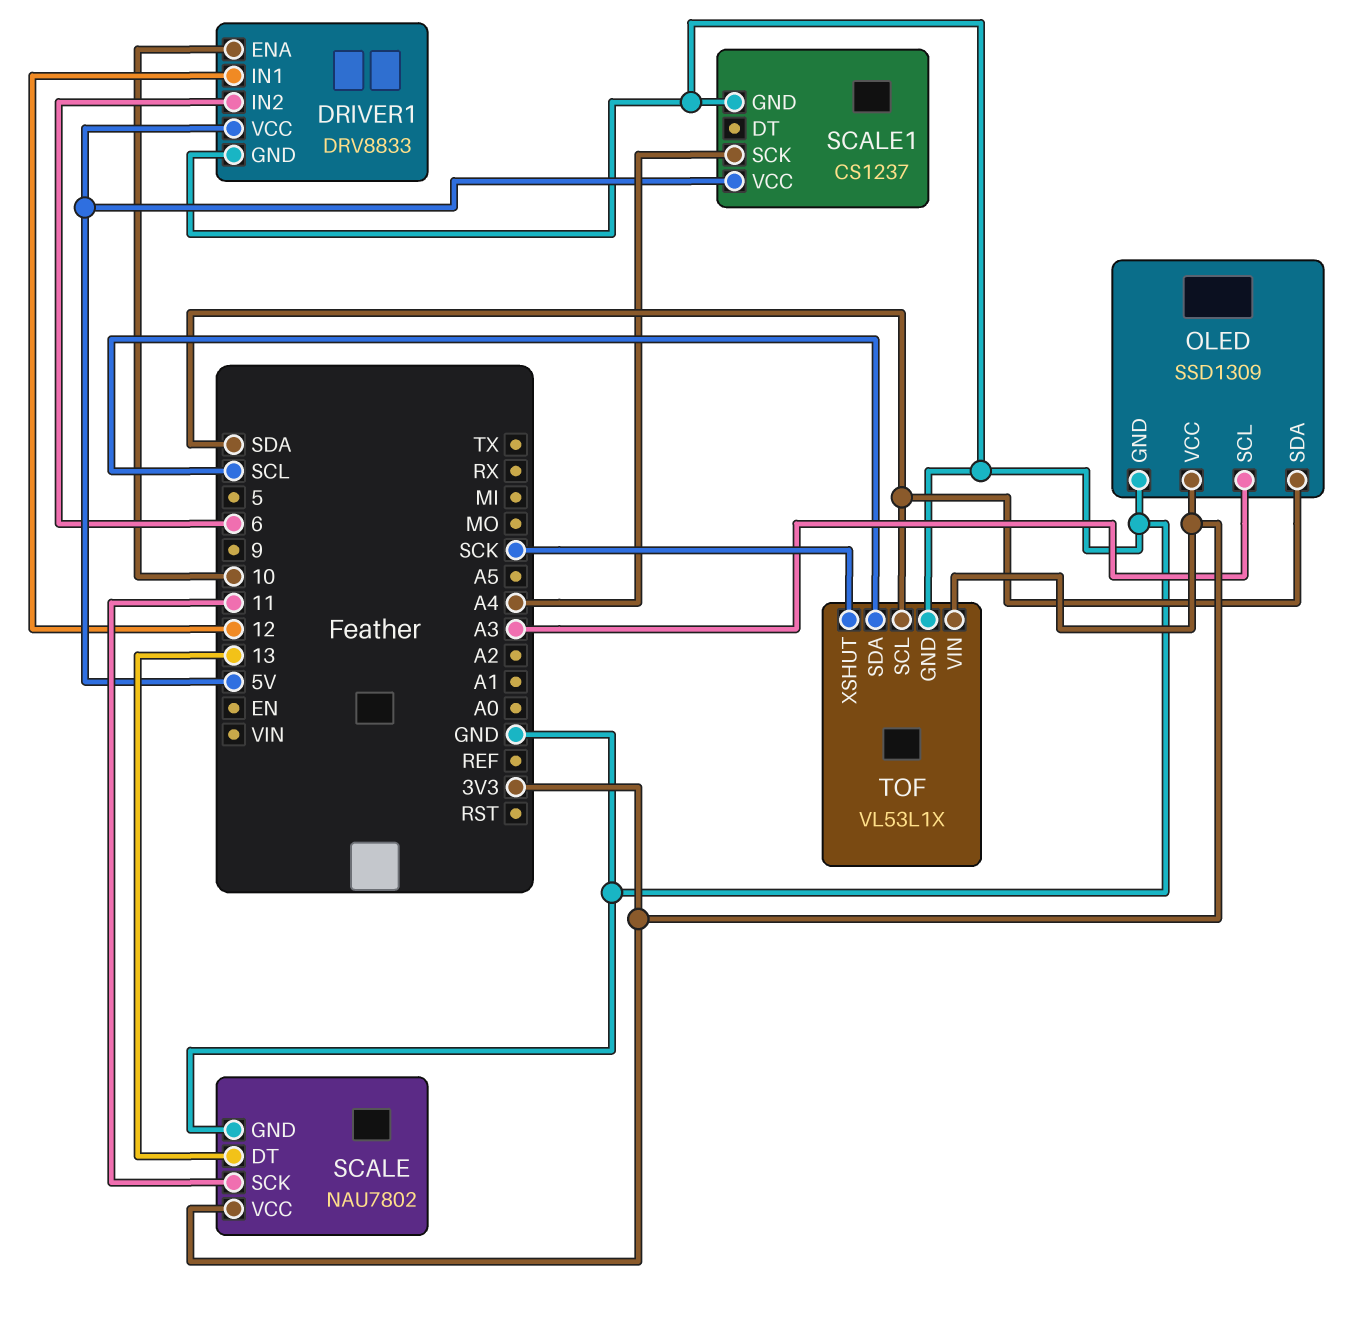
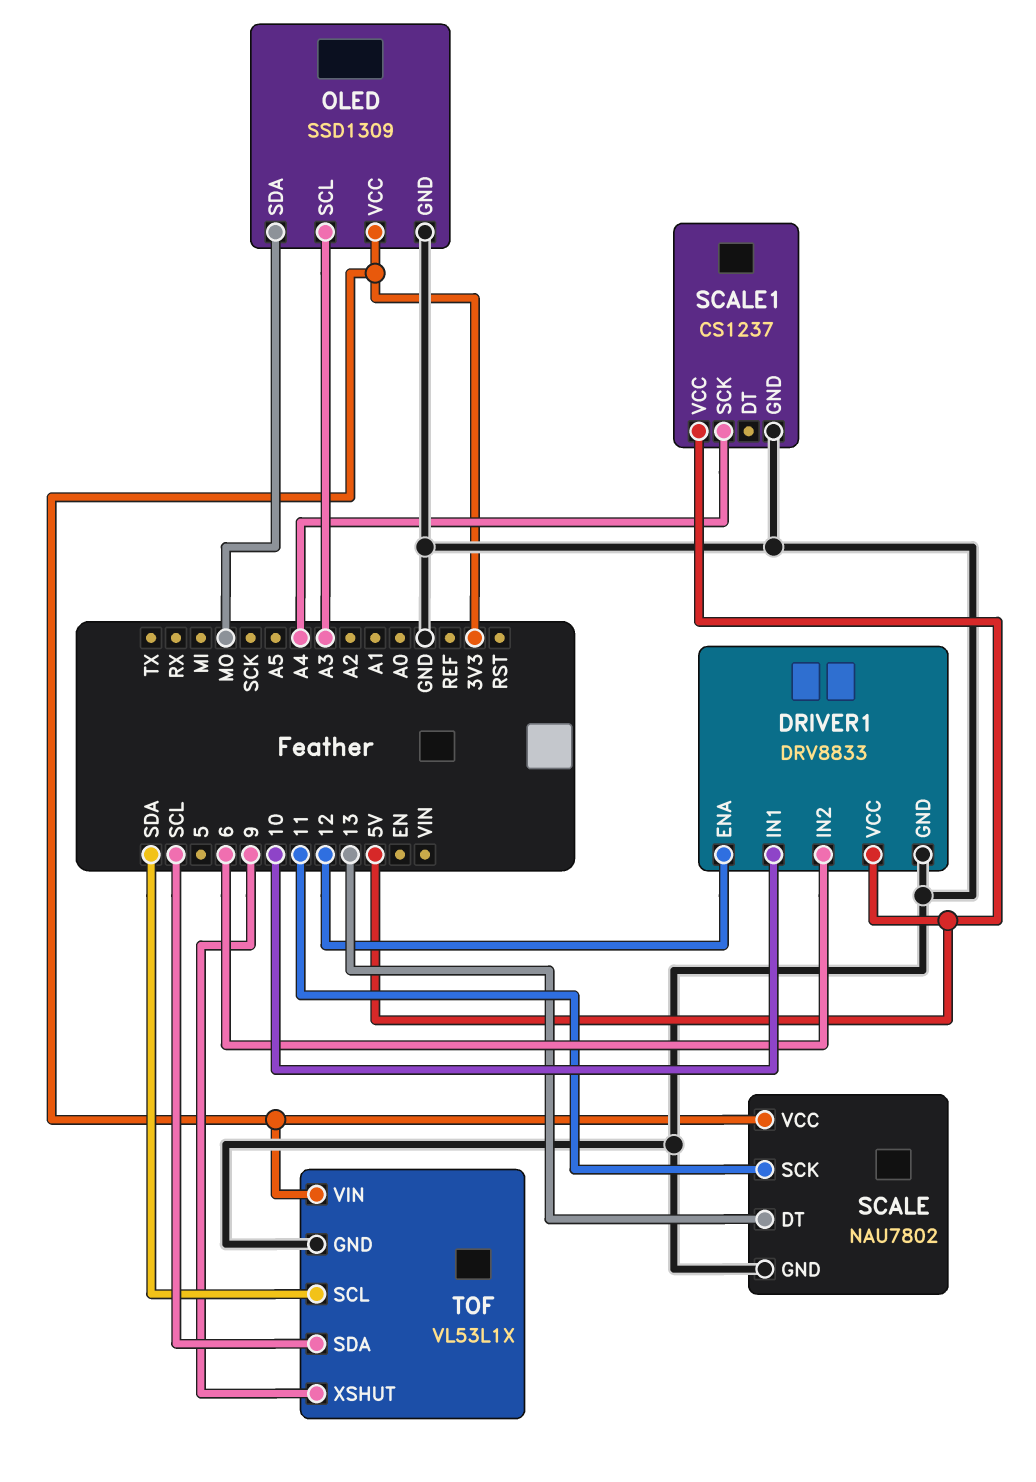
DRIVER1 pin ENA: 10 -> 12
DRIVER1 pin IN1: 12 -> 10
OLED pin SDA: SDA -> MO
TOF pin XSHUT: SCK -> 9

